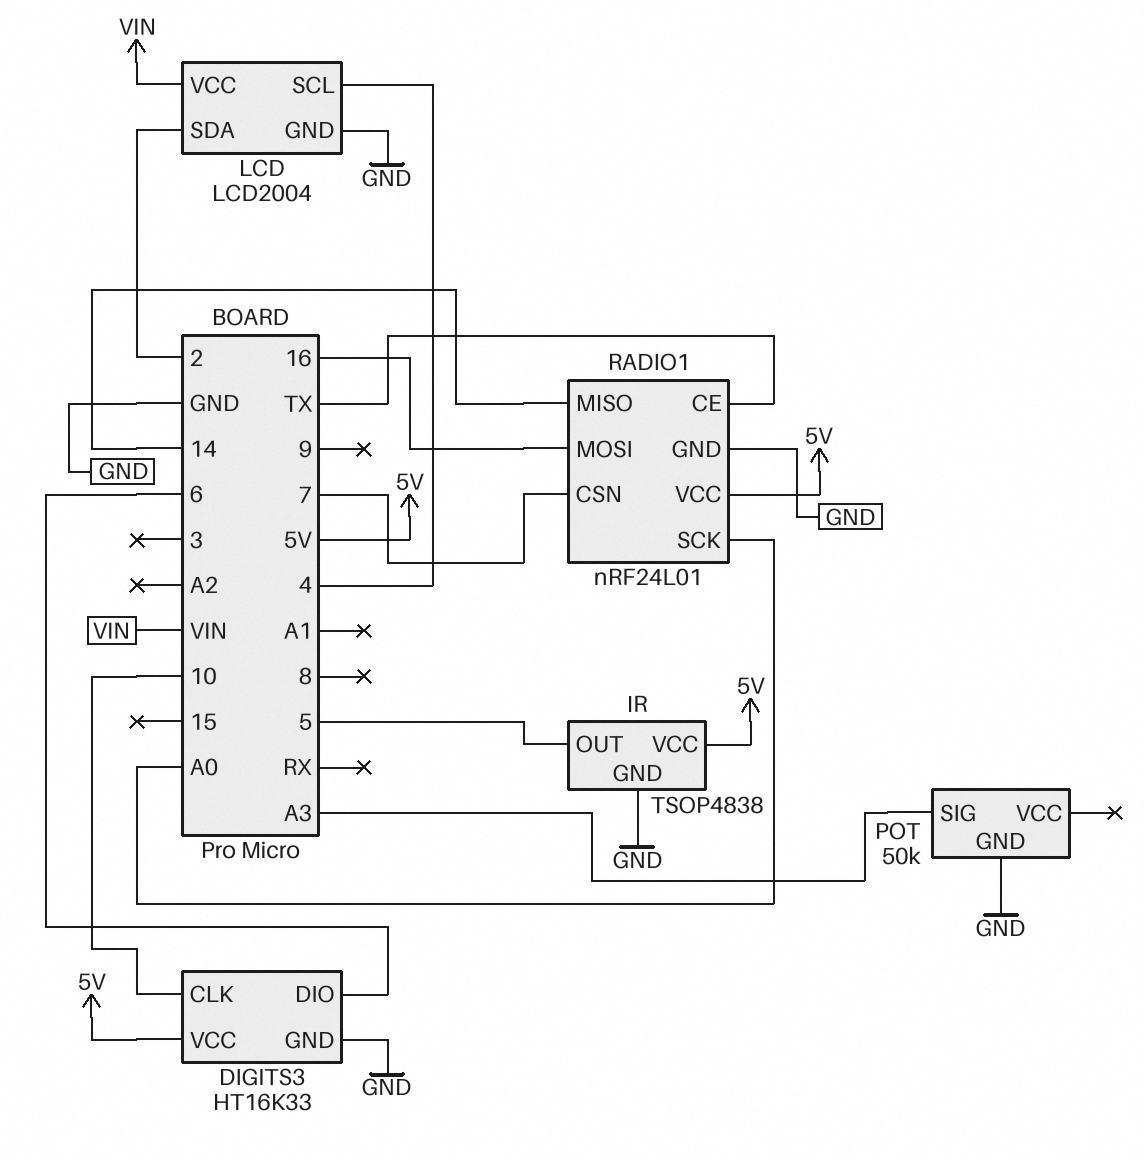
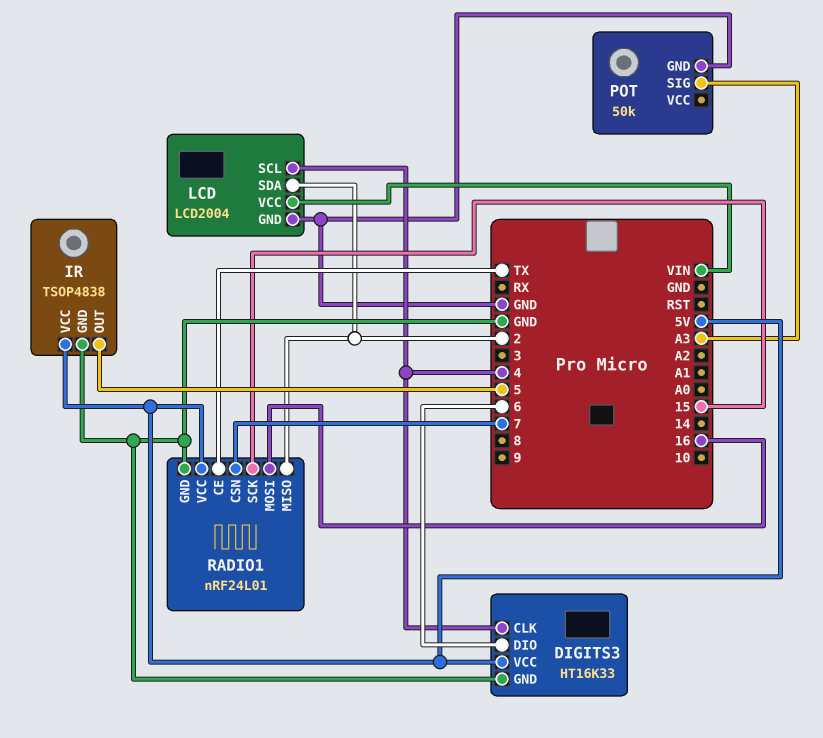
DIGITS3 pin CLK: 10 -> 4
RADIO1 pin MISO: 14 -> 2
RADIO1 pin SCK: A0 -> 15

